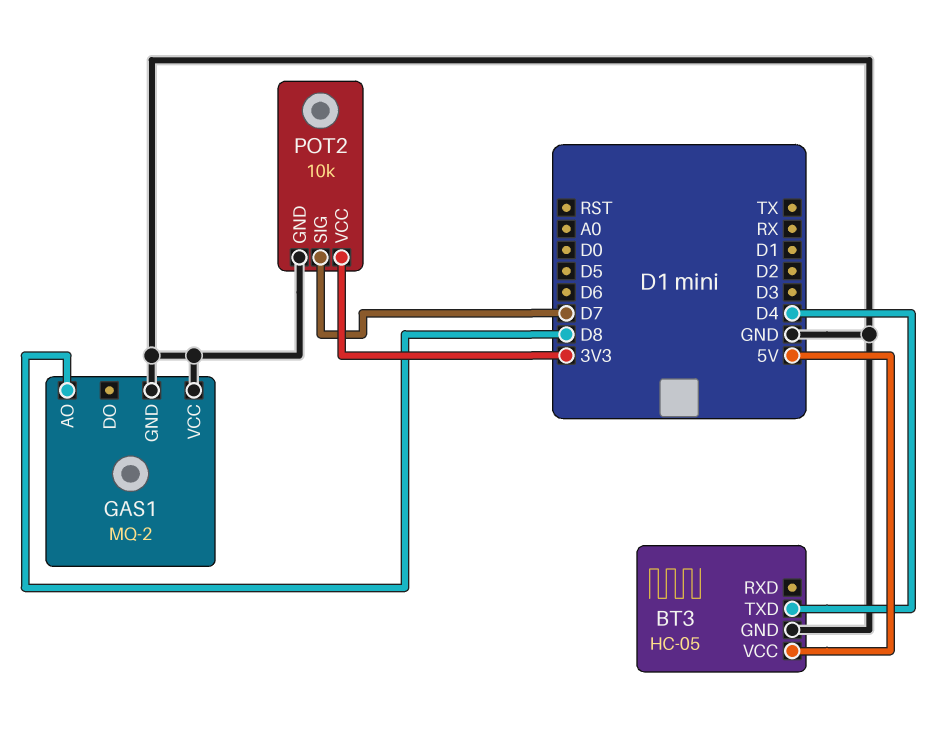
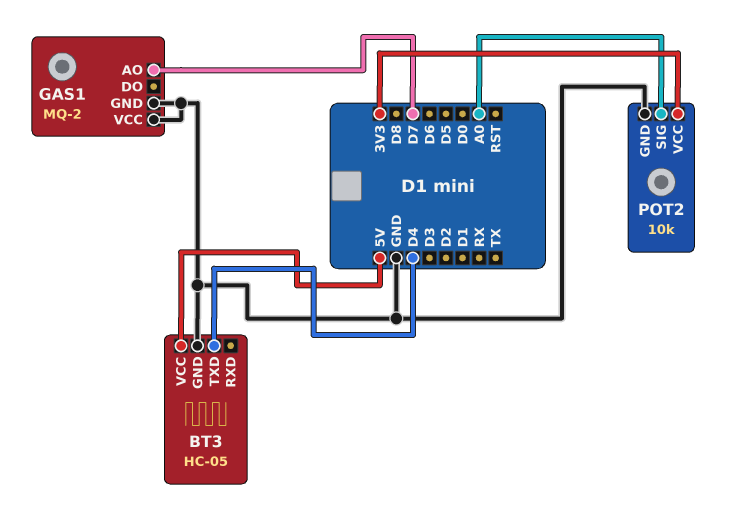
GAS1 pin AO: D8 -> D7
POT2 pin SIG: D7 -> A0

